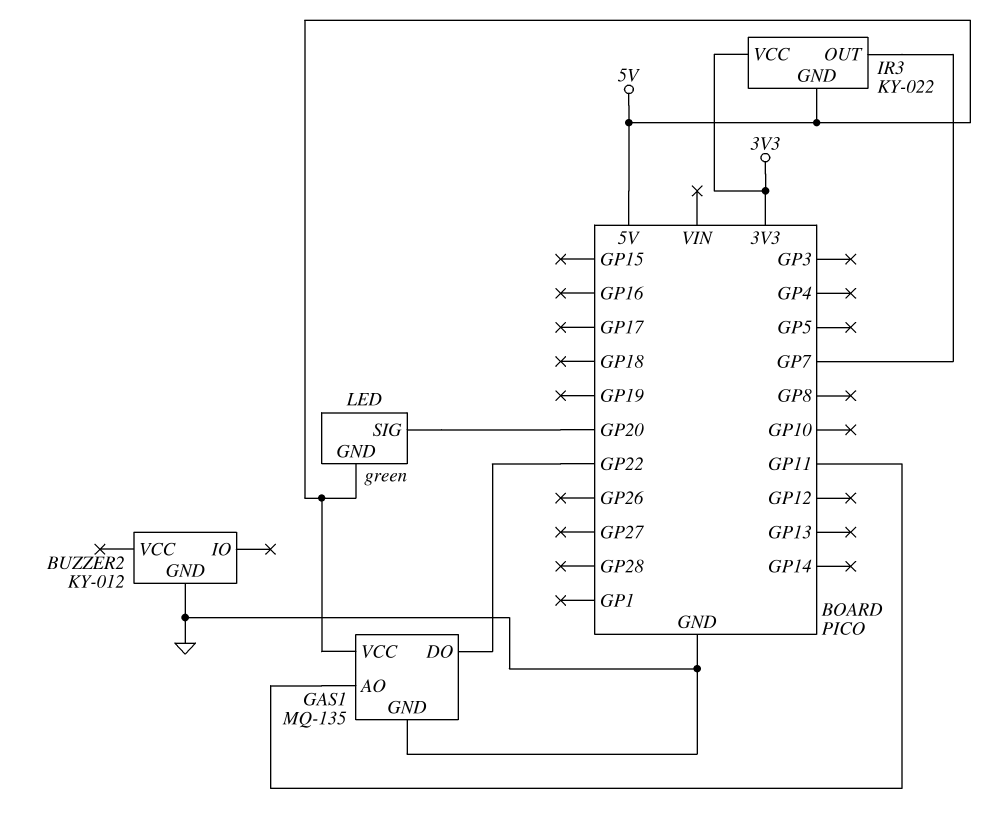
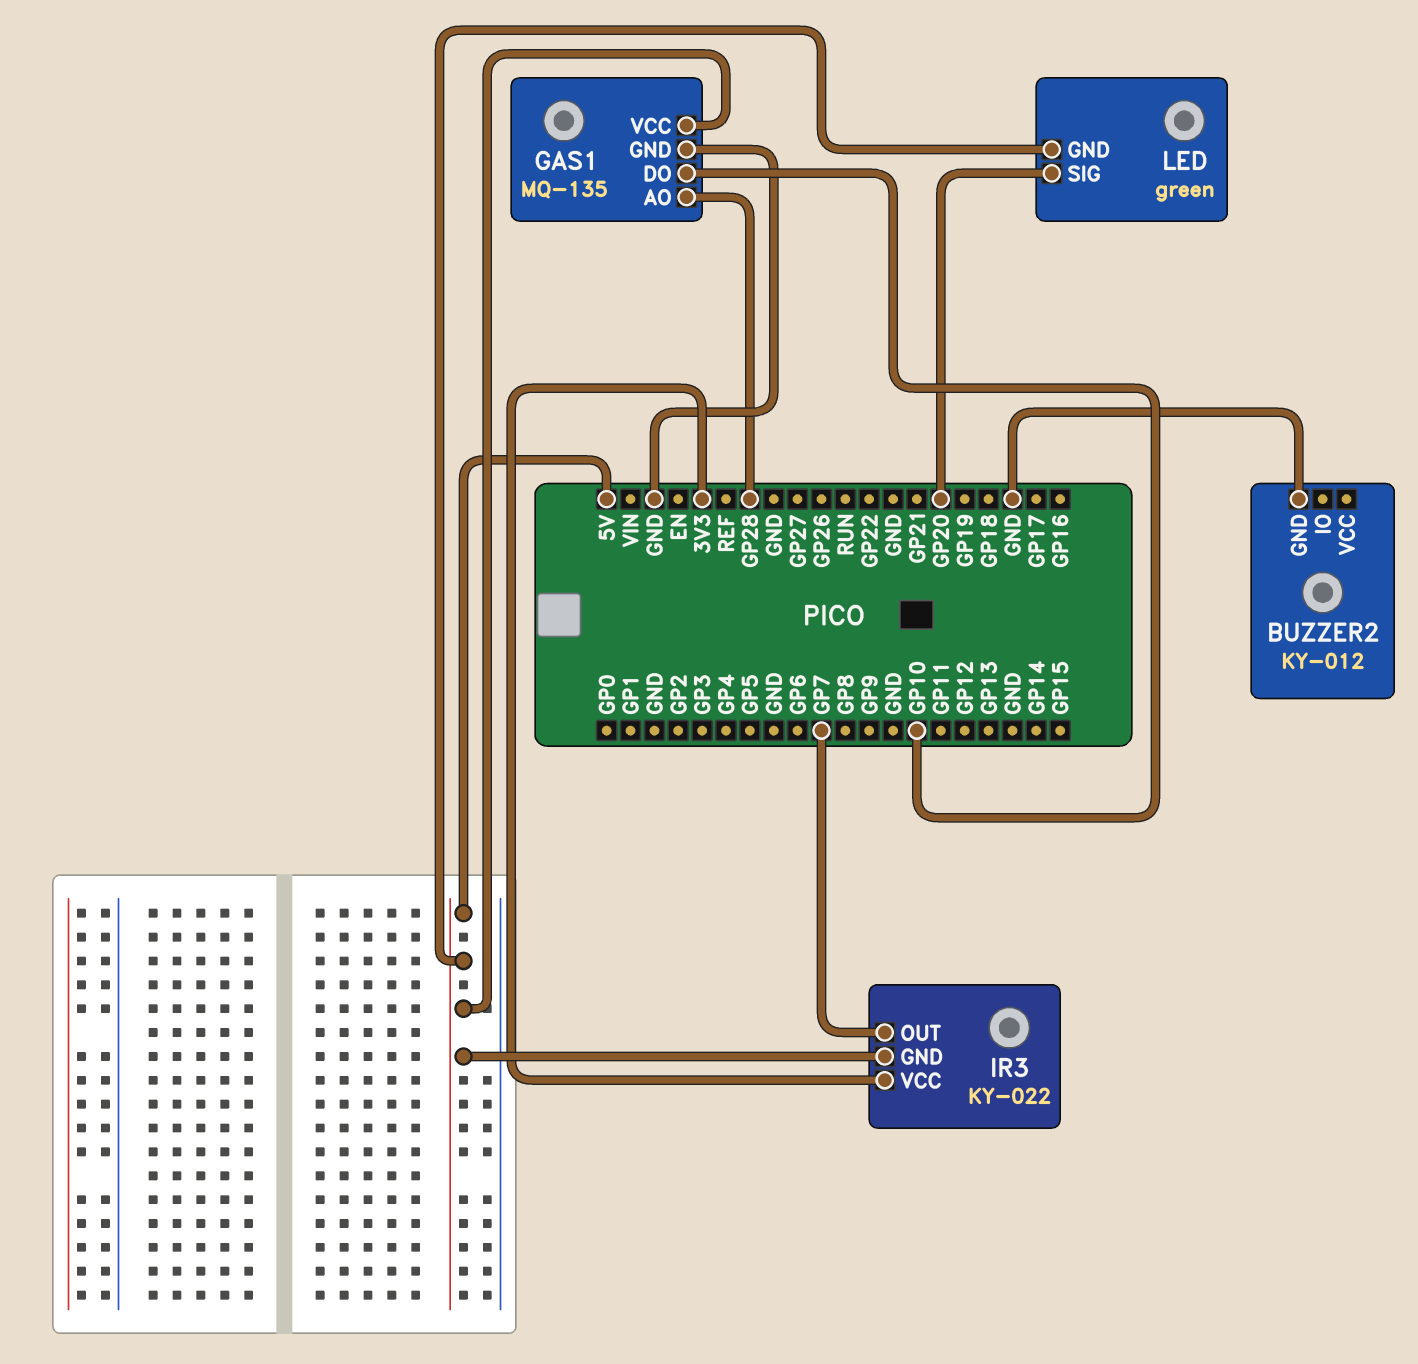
GAS1 pin AO: GP11 -> GP28
GAS1 pin DO: GP22 -> GP10

